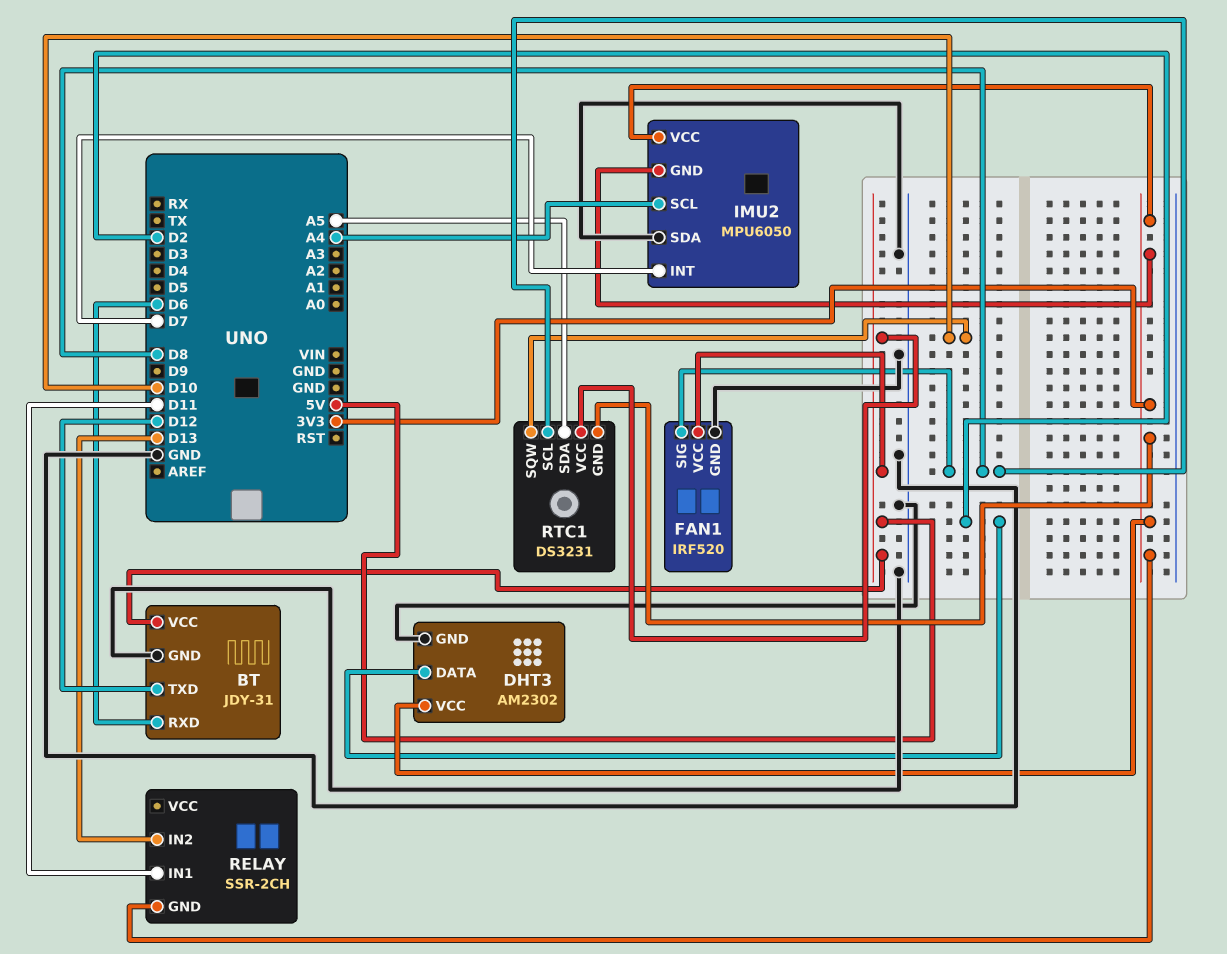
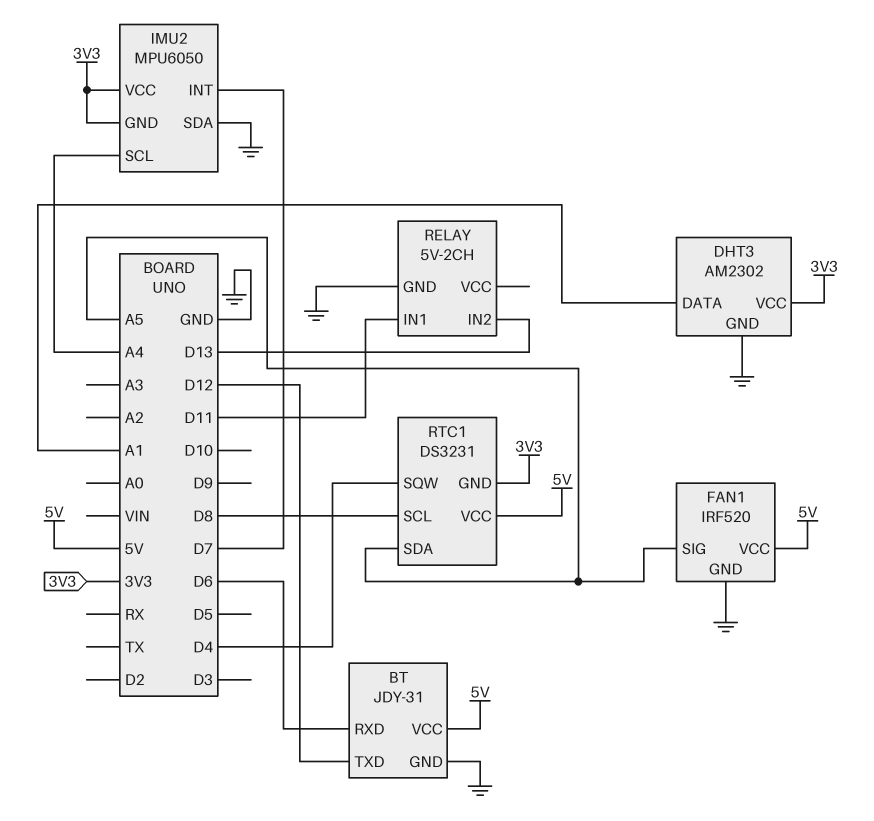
DHT3 pin DATA: D2 -> A1
FAN1 pin SIG: D8 -> A5
RELAY: SSR-2CH -> 5V-2CH
RELAY pin GND: 3V3 -> GND
RTC1 pin SQW: D10 -> D4

